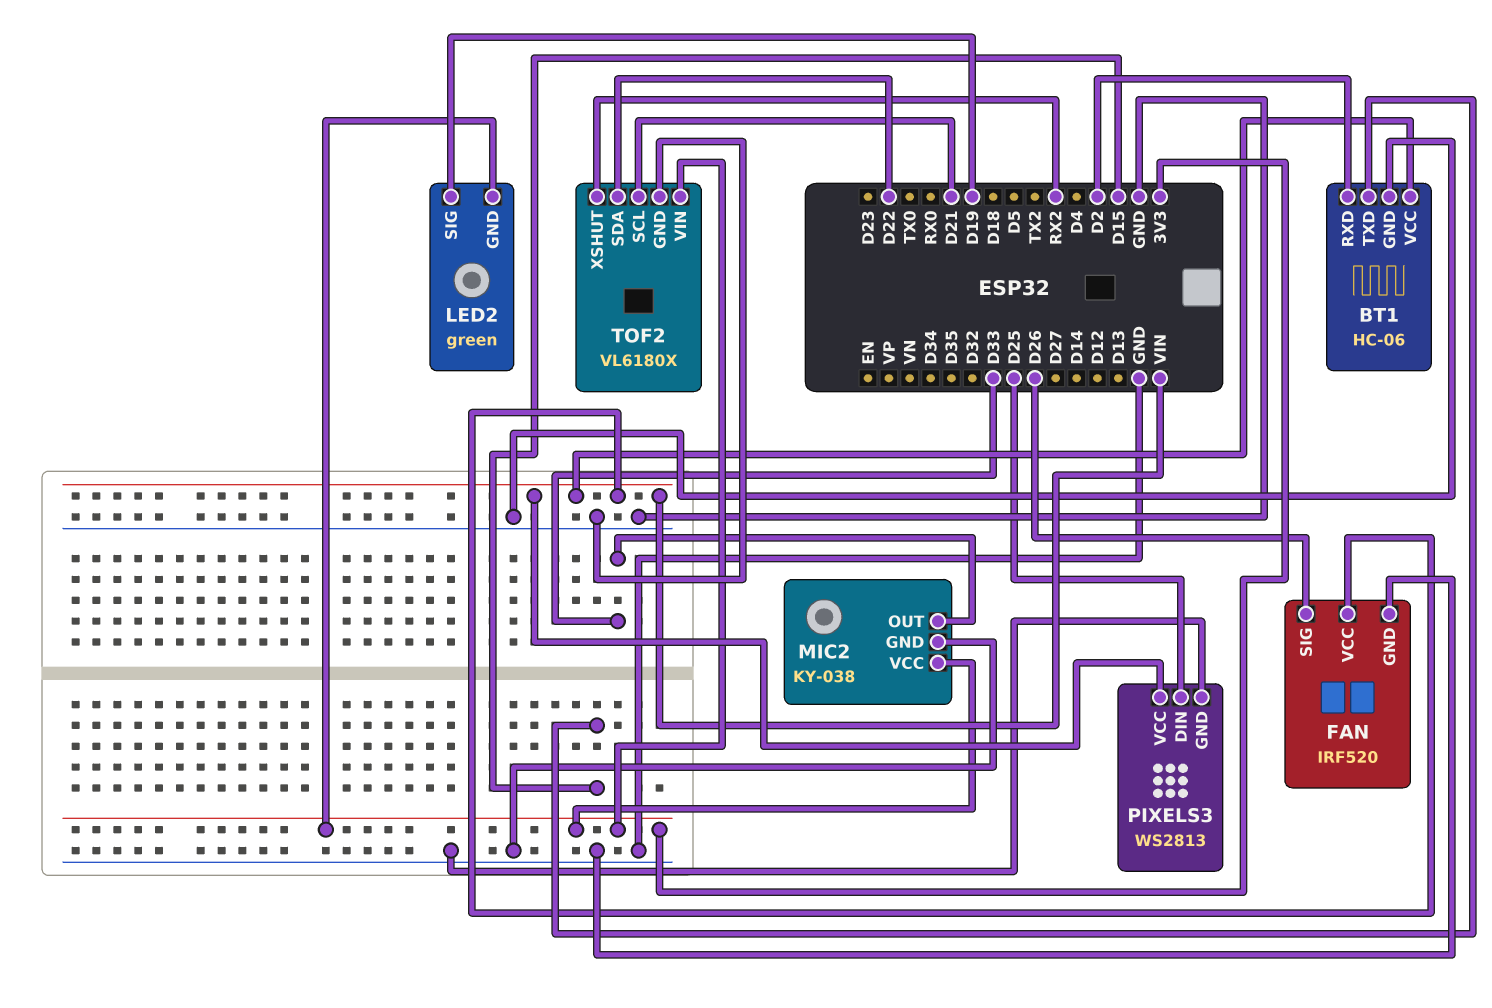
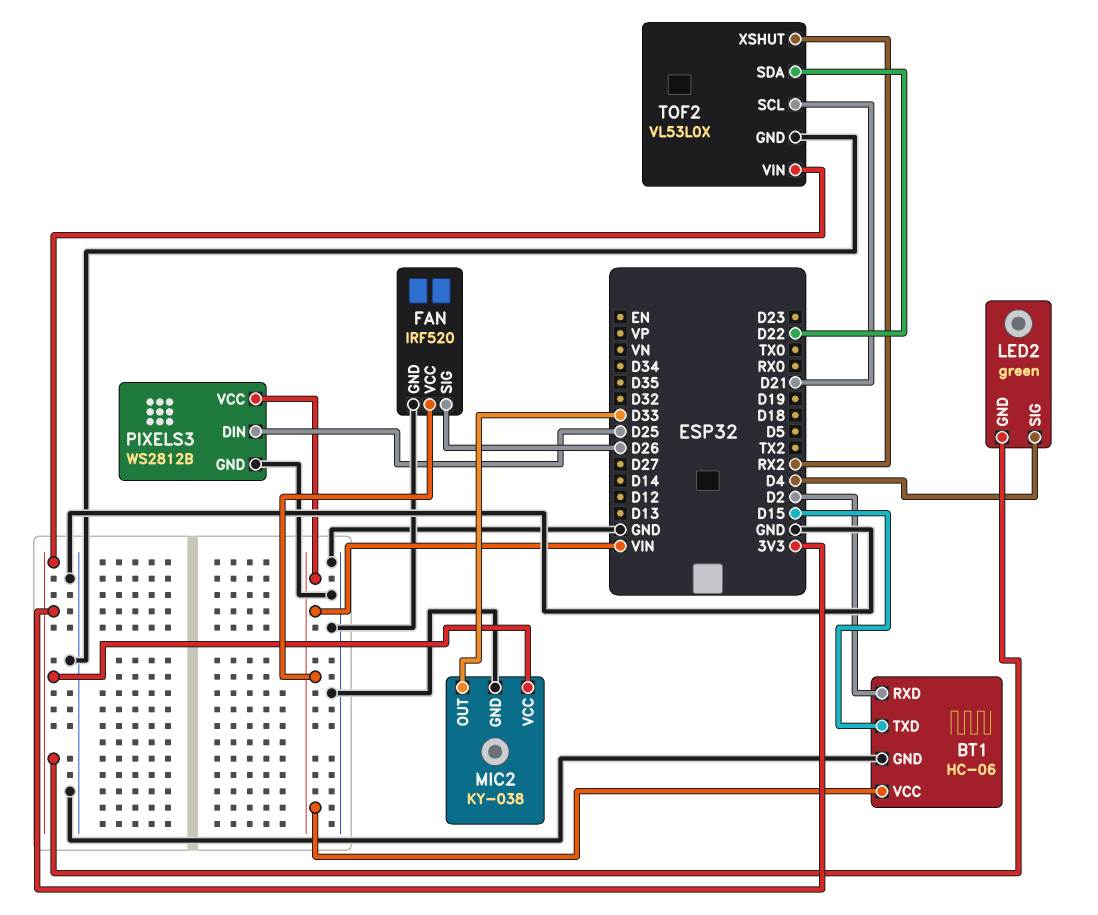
LED2 pin SIG: D19 -> D4
PIXELS3: WS2813 -> WS2812B
TOF2: VL6180X -> VL53L0X

